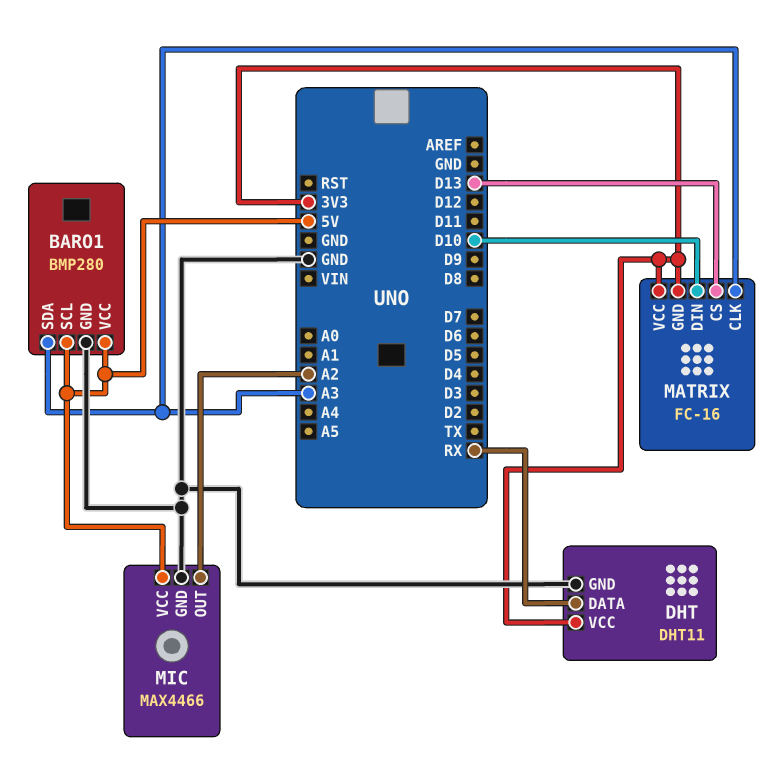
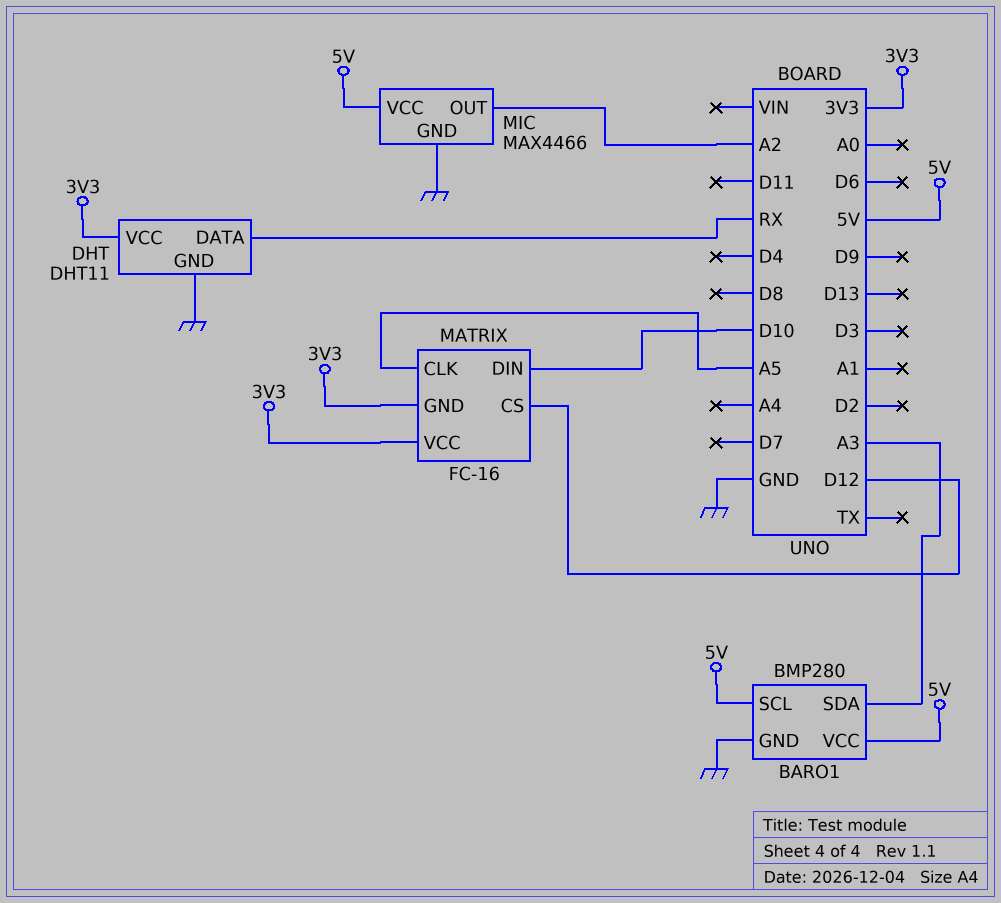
MATRIX pin CLK: A3 -> A5
MATRIX pin CS: D13 -> D12

